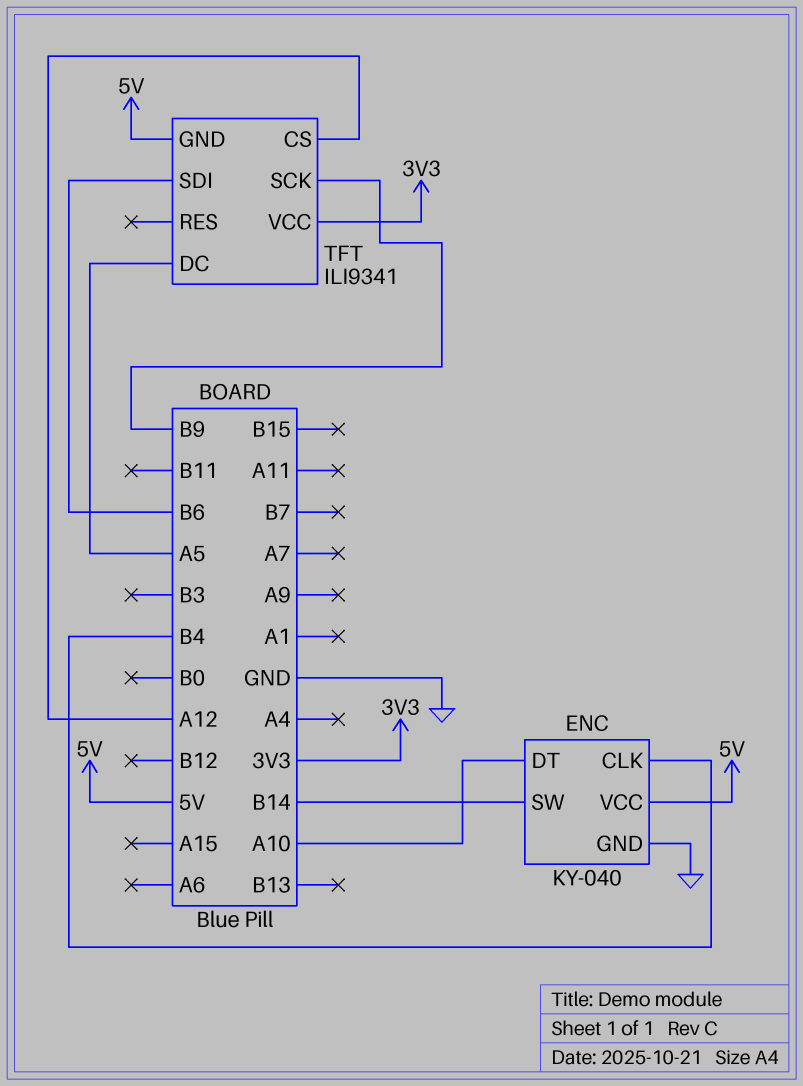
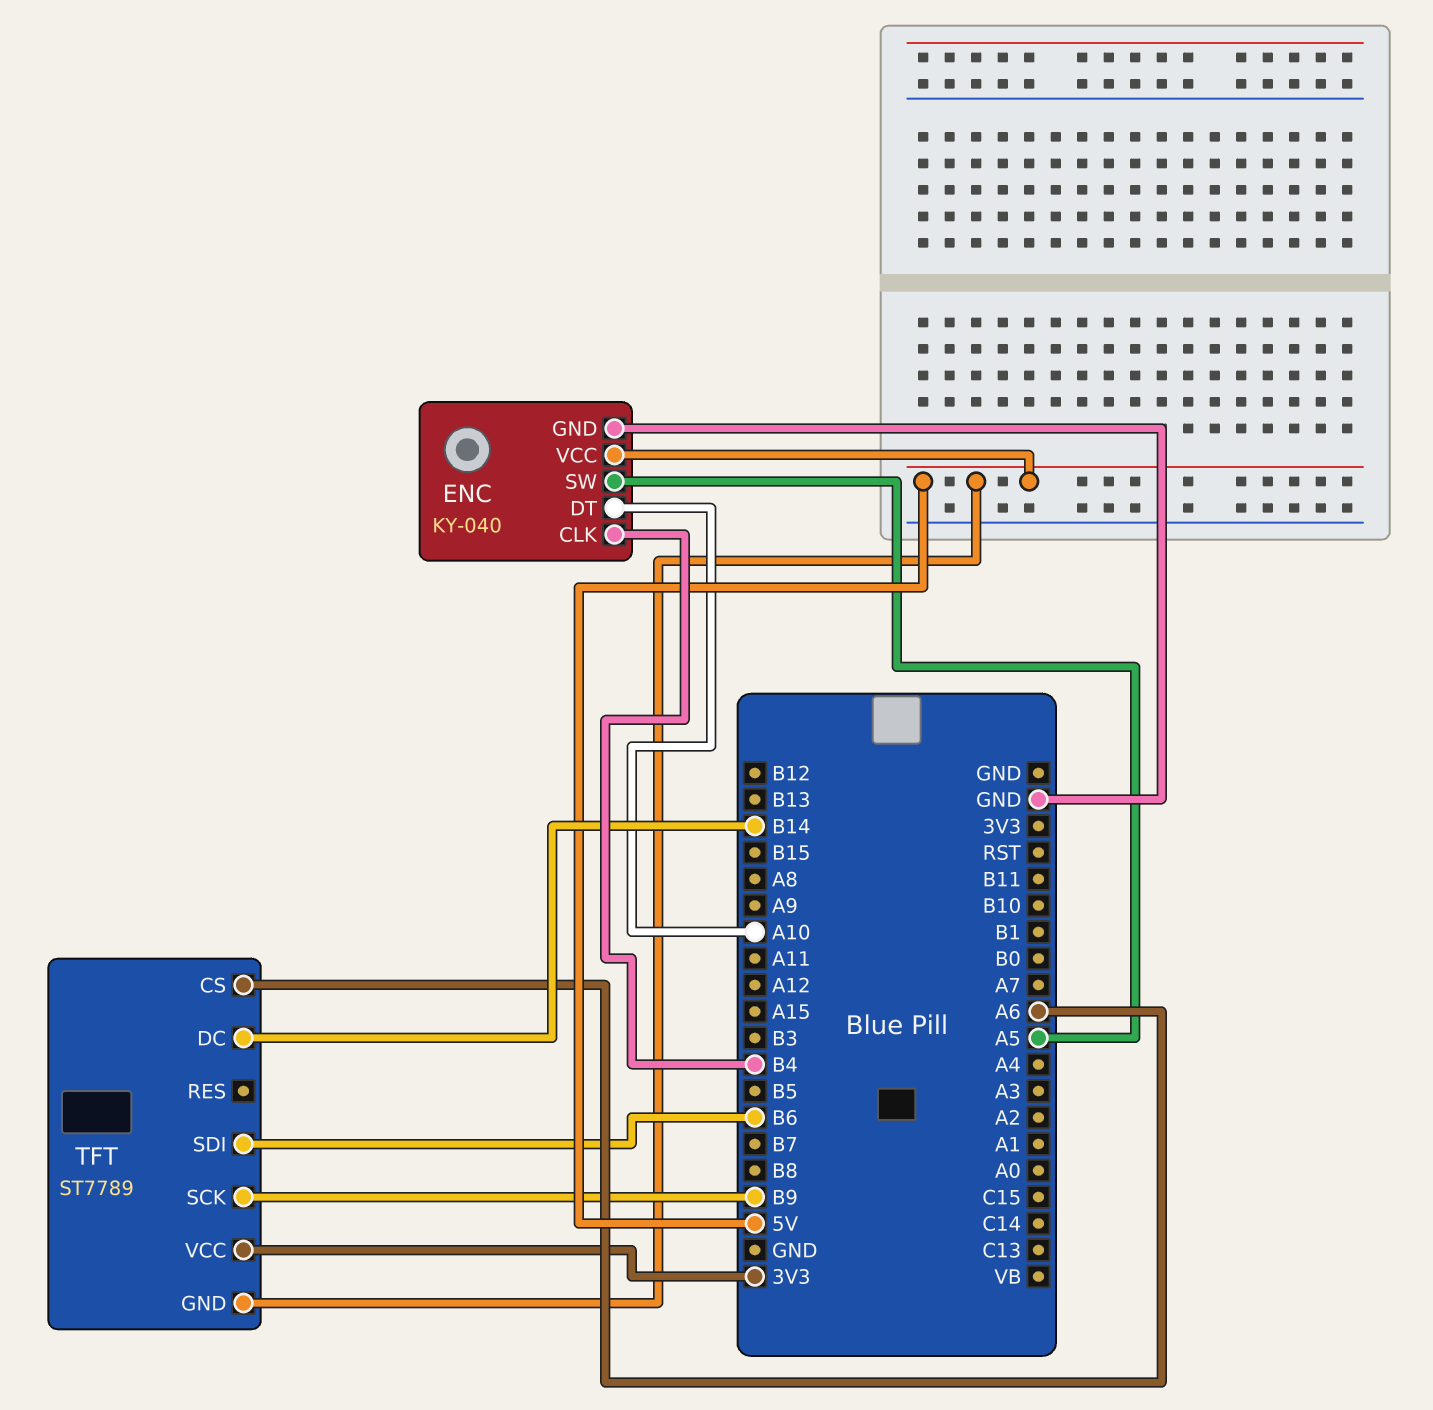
ENC pin SW: B14 -> A5
TFT: ILI9341 -> ST7789
TFT pin CS: A12 -> A6
TFT pin DC: A5 -> B14

